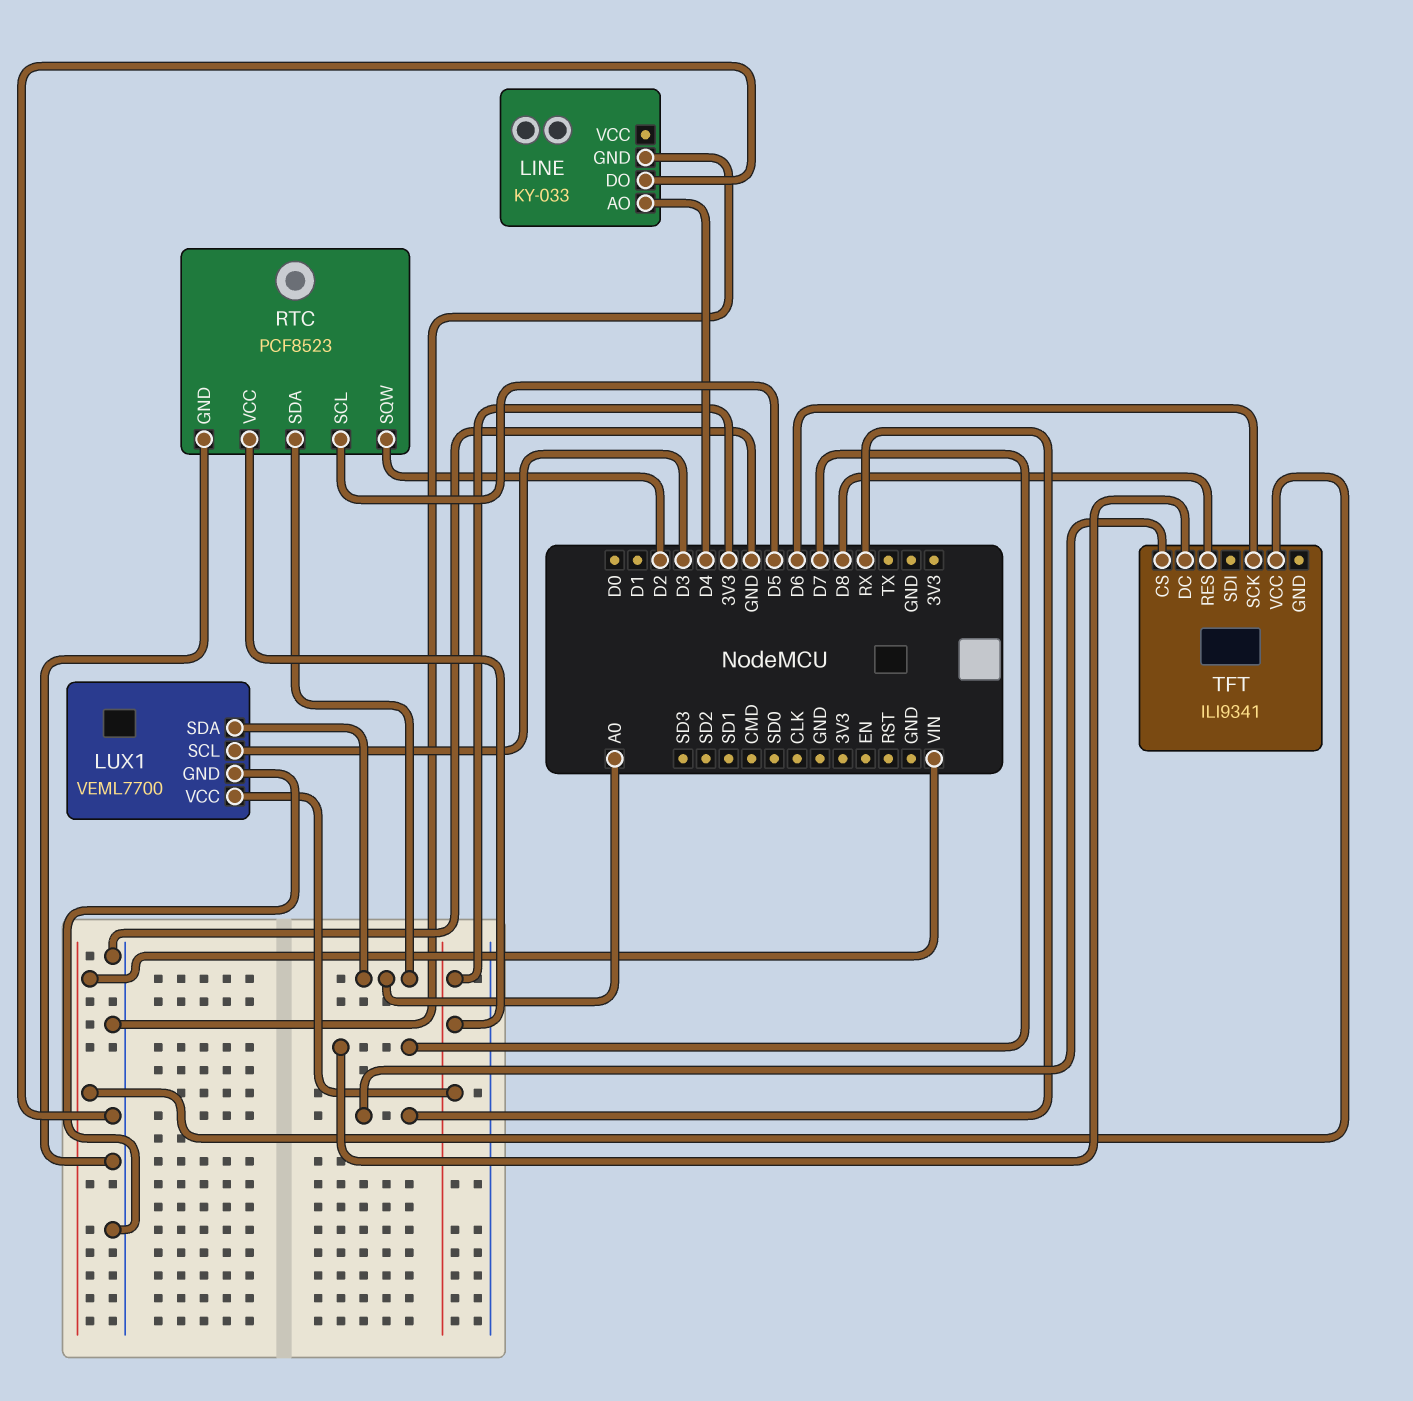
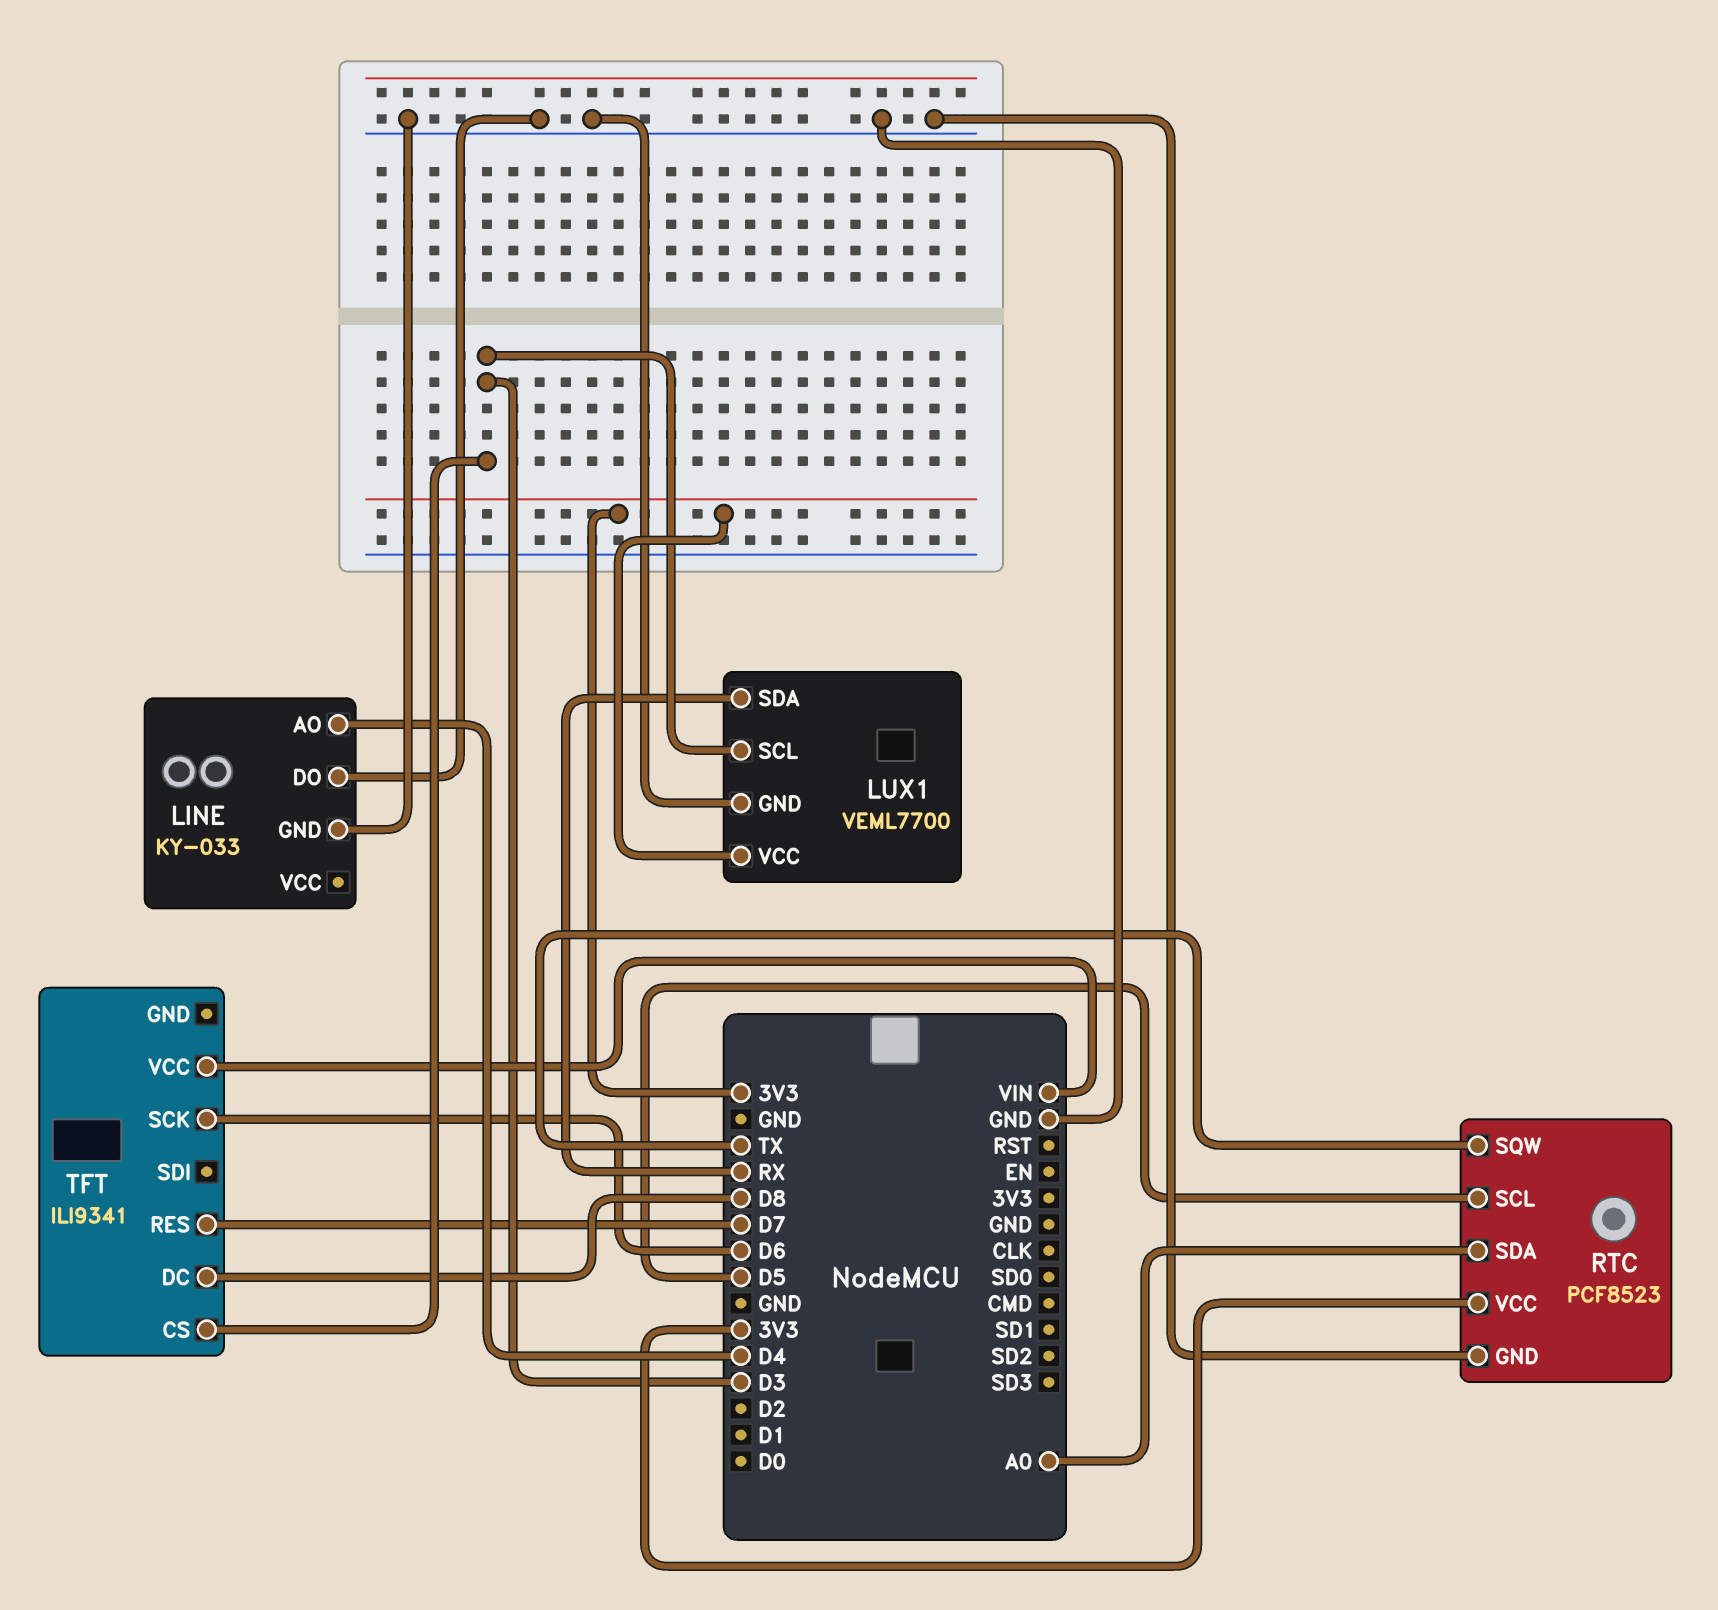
LUX1 pin SDA: A0 -> RX
RTC pin SQW: D2 -> TX
TFT pin CS: RX -> D3
TFT pin DC: D7 -> D8
TFT pin RES: D8 -> D7

